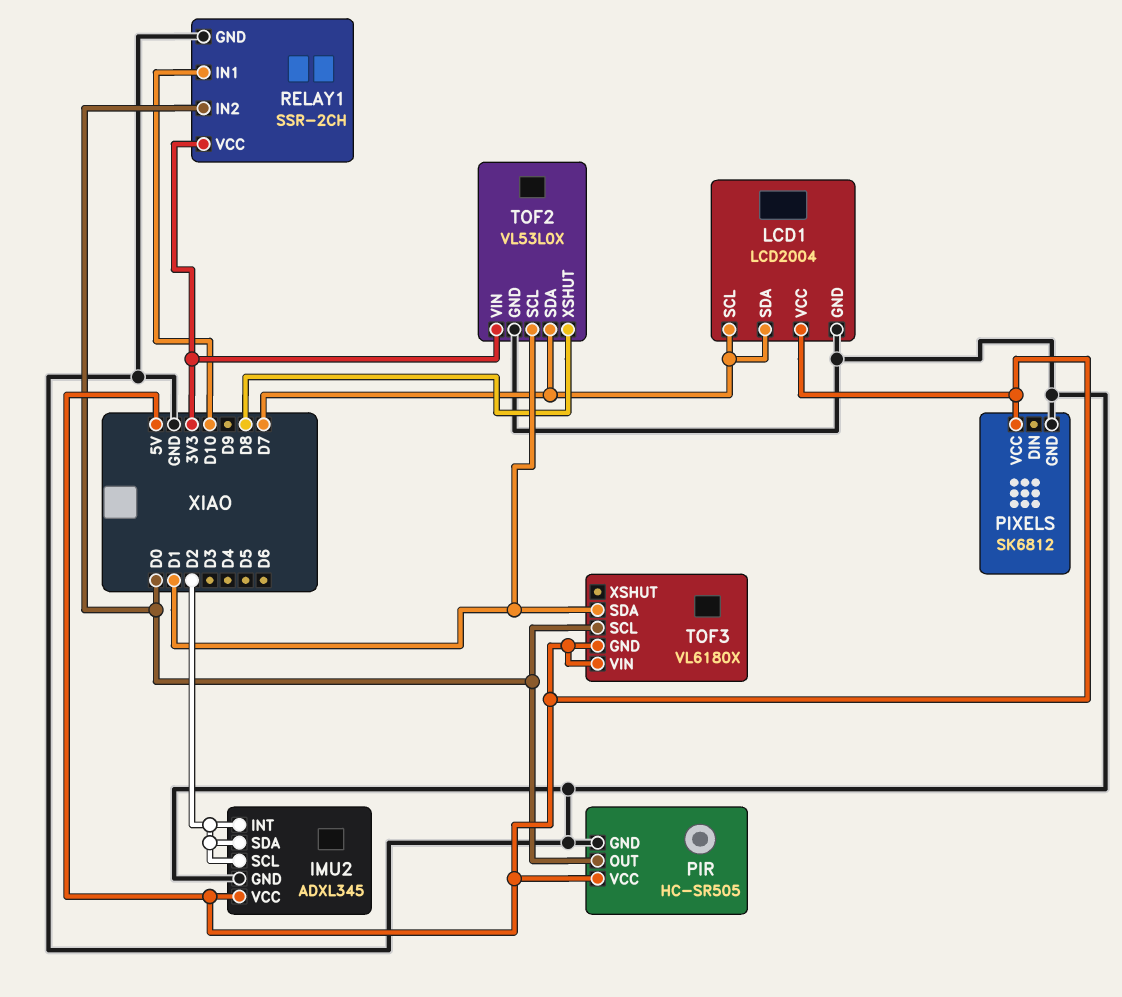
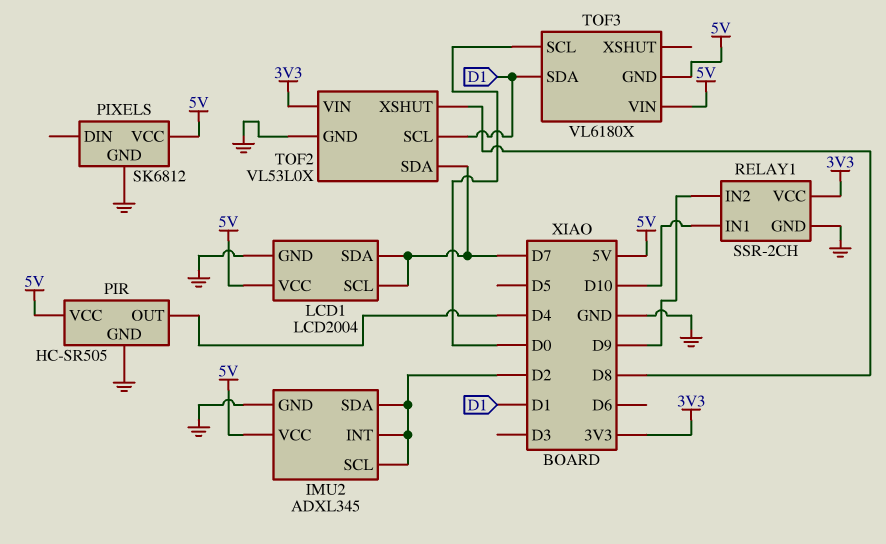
PIR pin OUT: D0 -> D4
RELAY1 pin IN2: D0 -> D9

